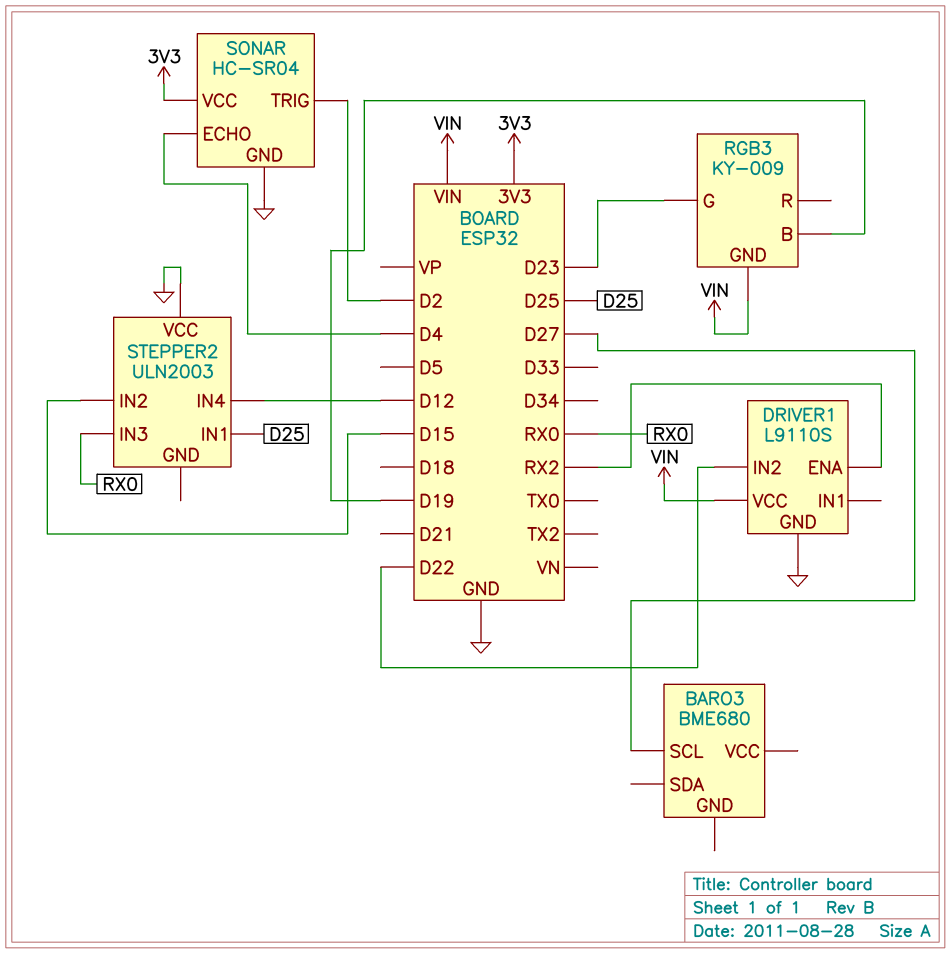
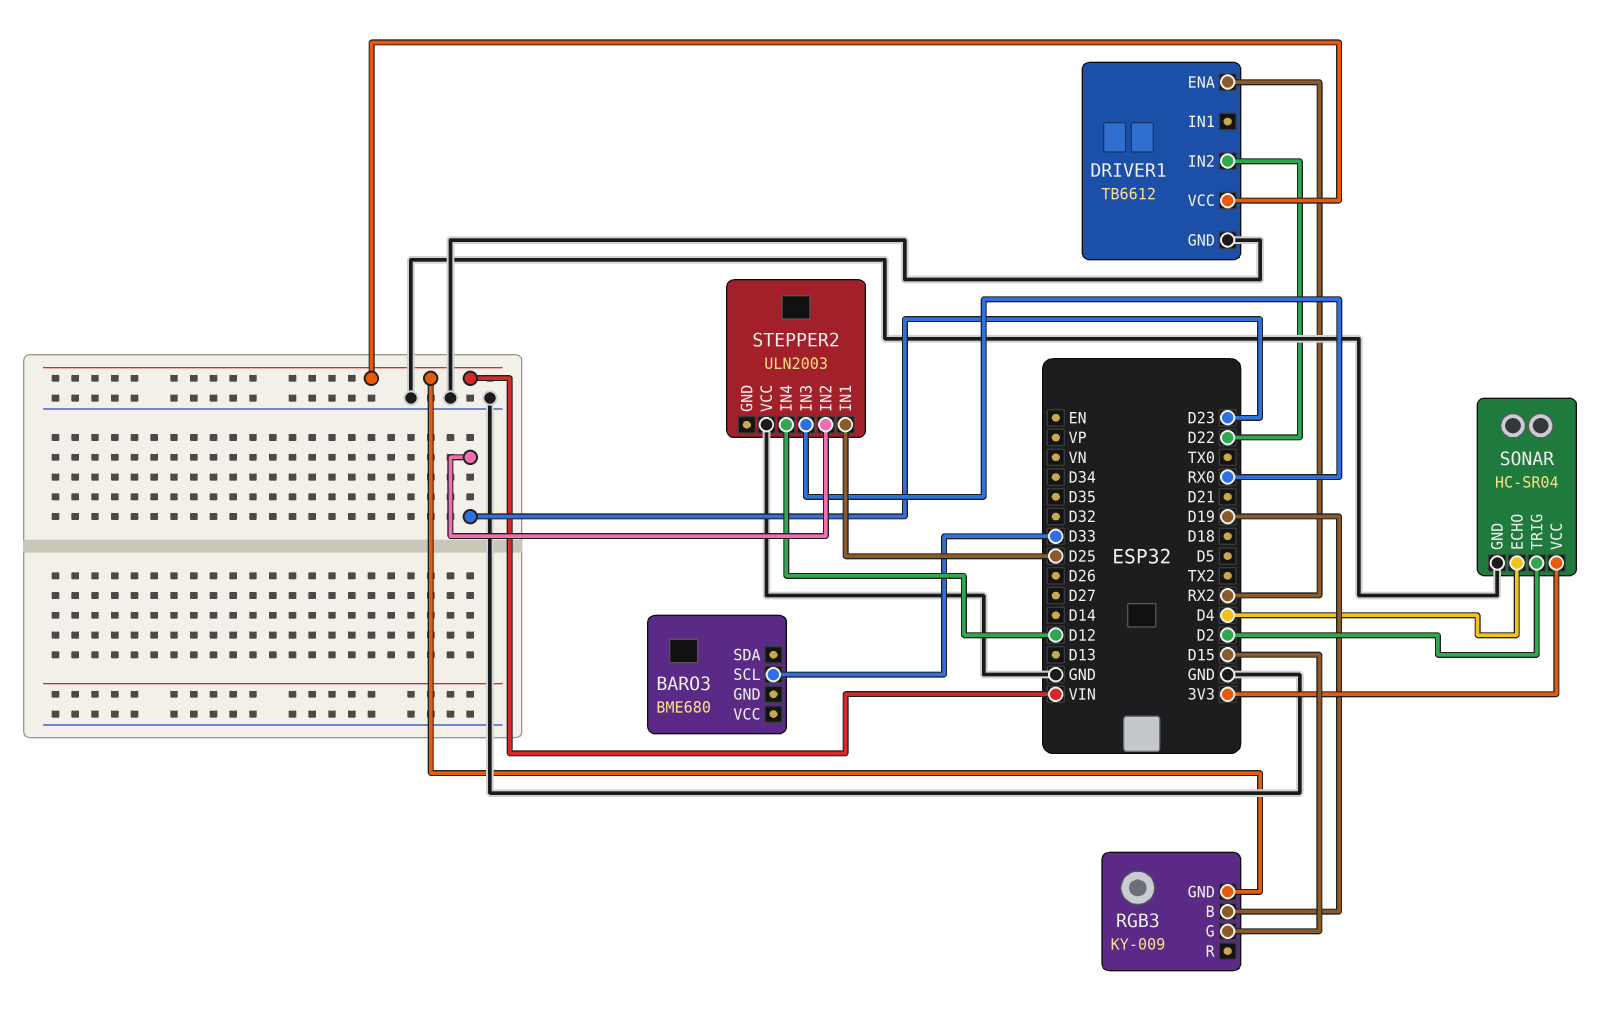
BARO3 pin SCL: D27 -> D33
DRIVER1: L9110S -> TB6612
RGB3 pin G: D23 -> D15
STEPPER2 pin IN2: D15 -> D23

